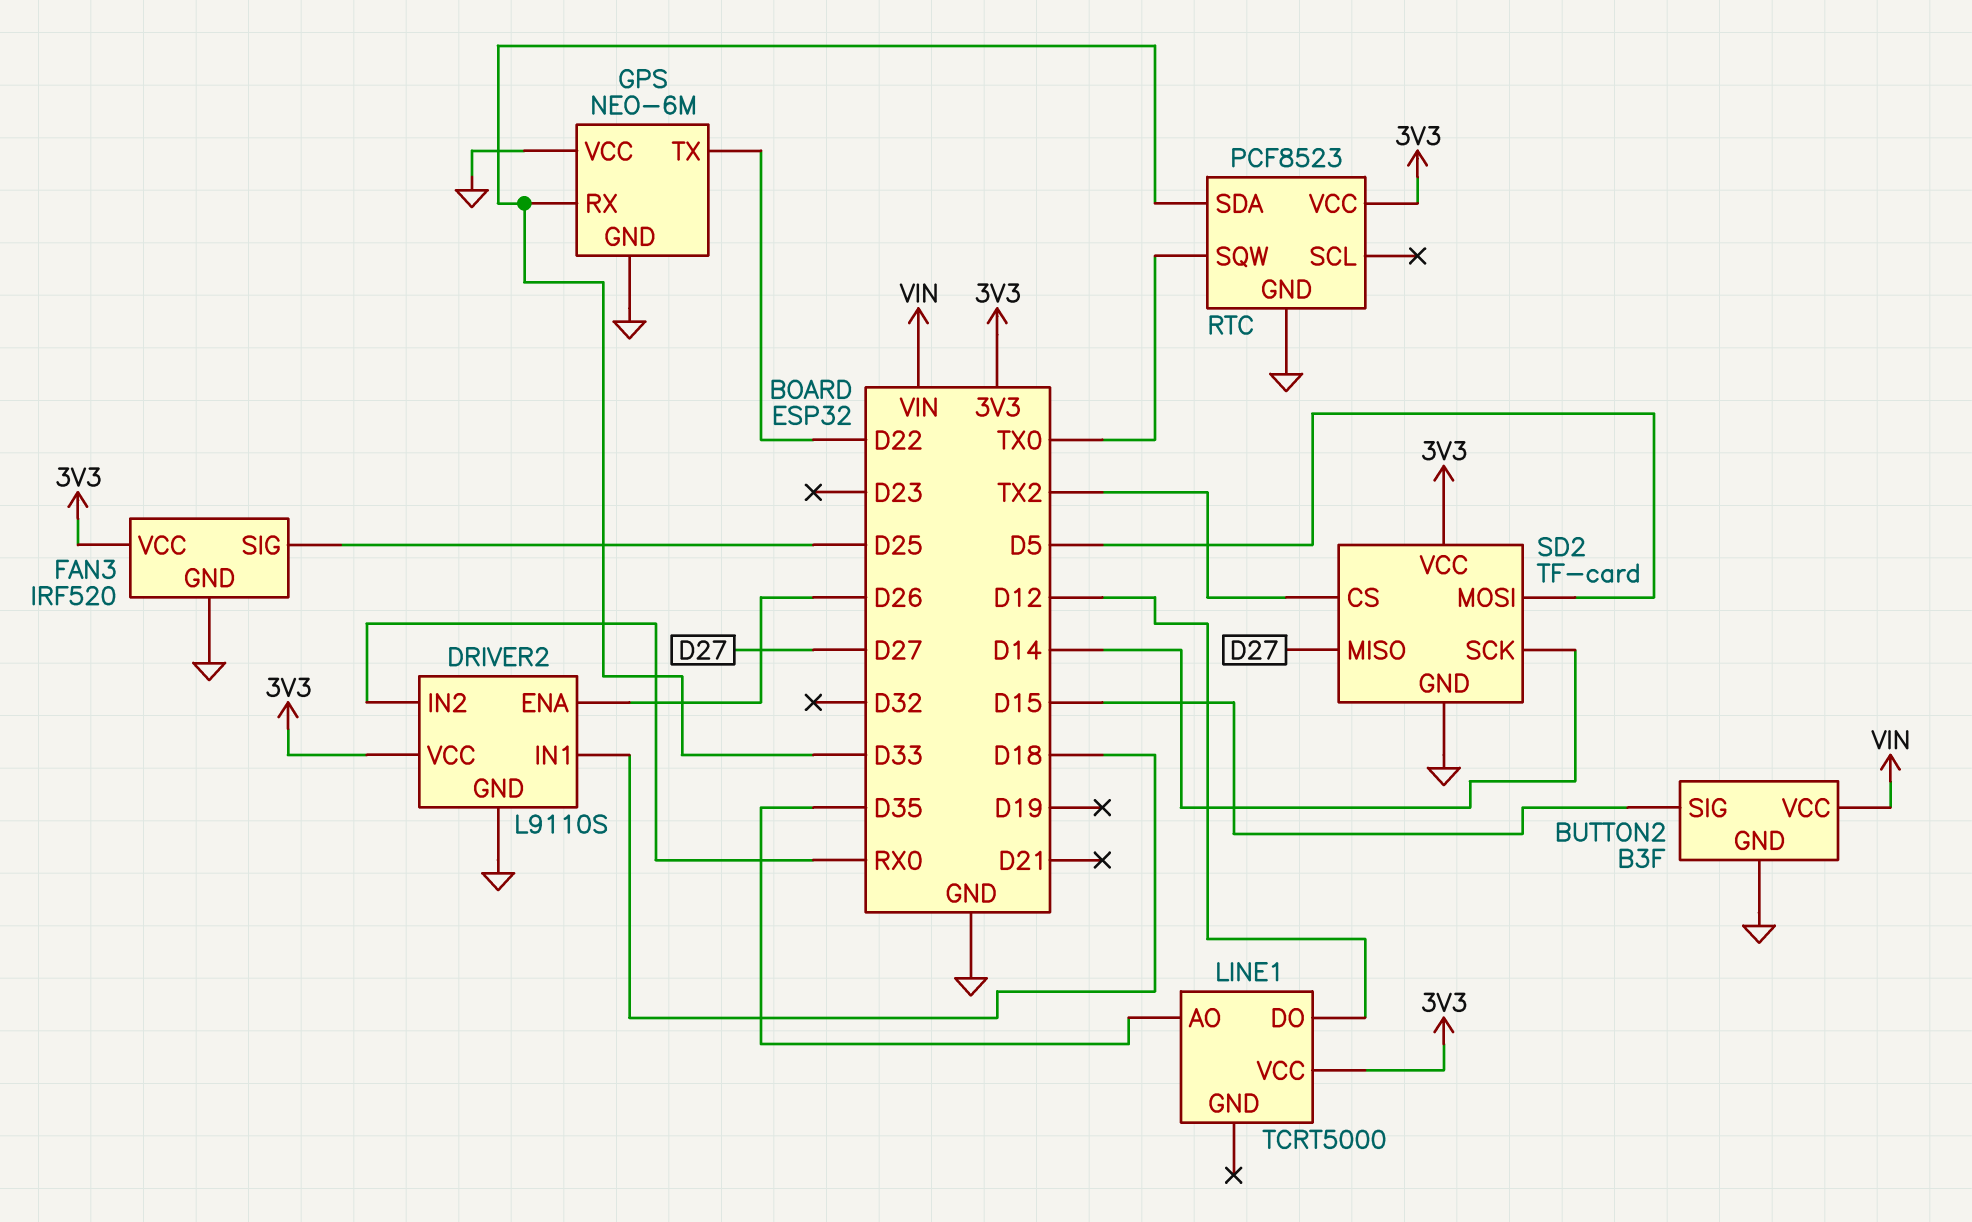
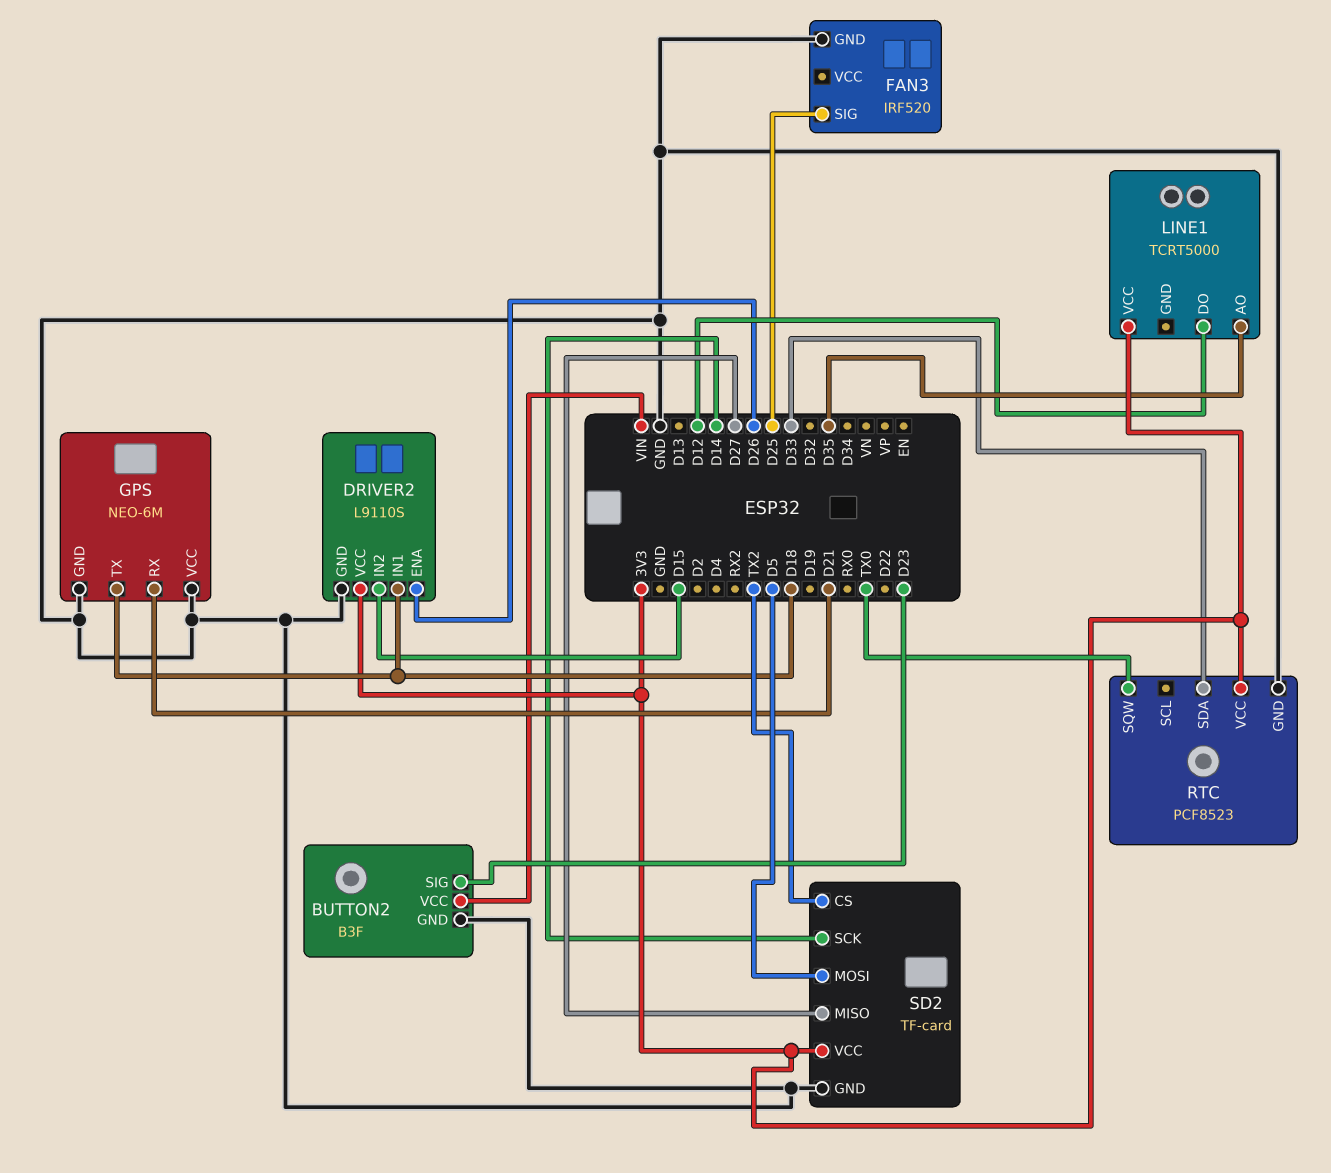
BUTTON2 pin SIG: D15 -> D23
DRIVER2 pin IN2: RX0 -> D15
FAN3 pin VCC: 3V3 -> none
GPS pin RX: D33 -> D21
GPS pin TX: D22 -> D18

